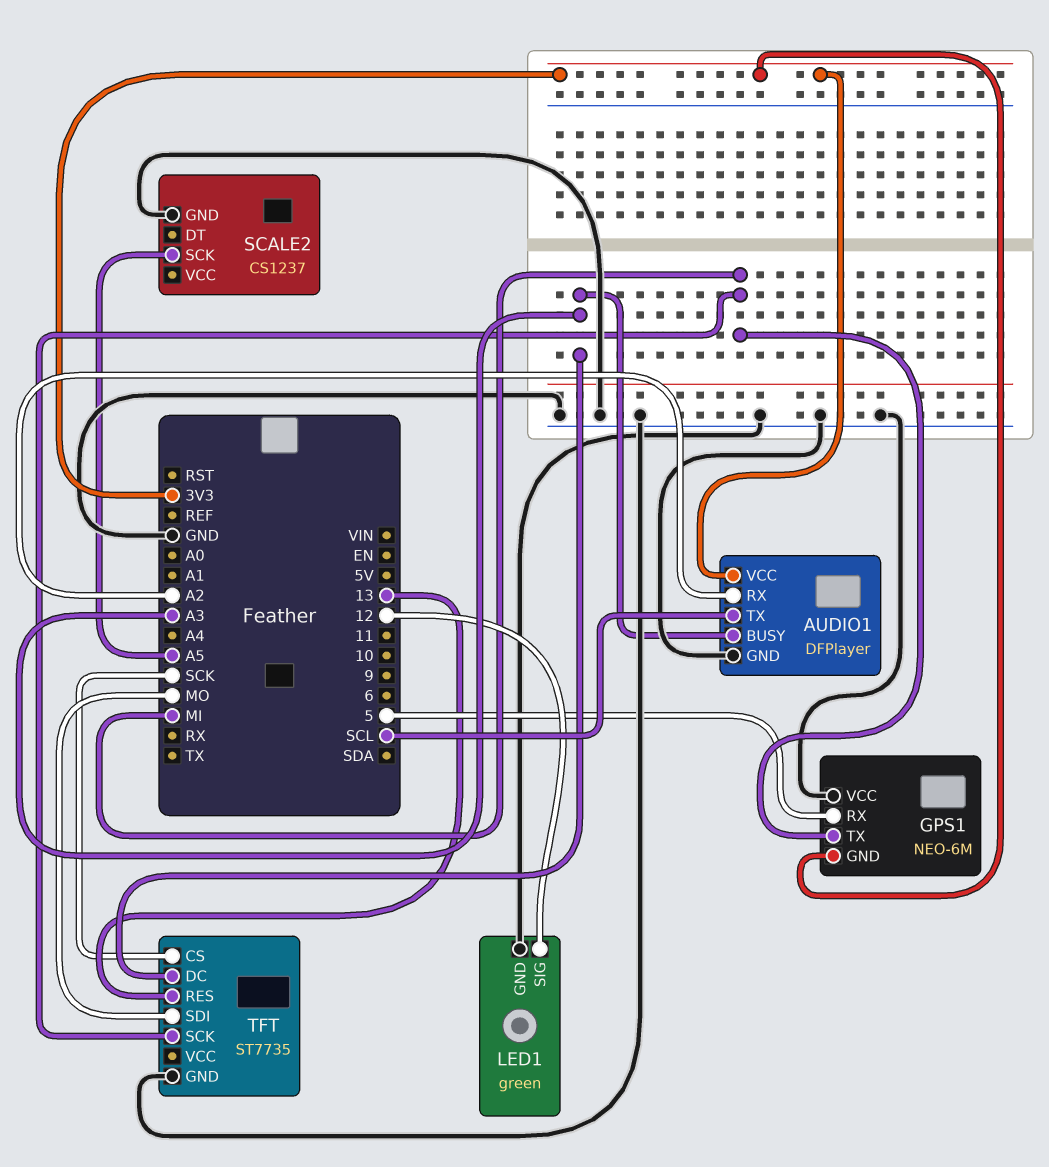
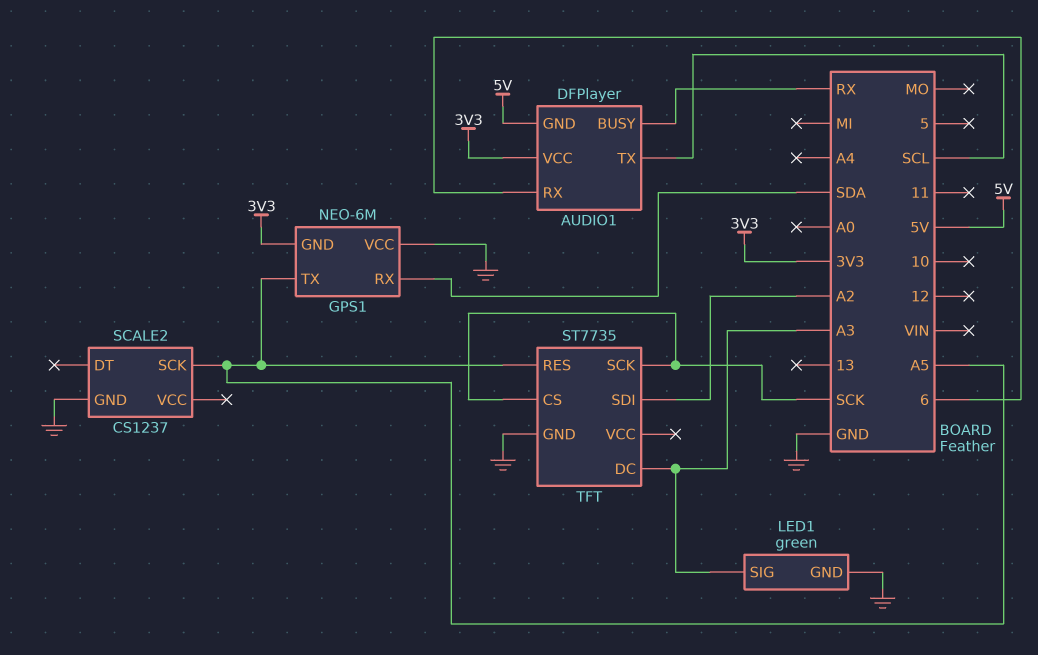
AUDIO1 pin BUSY: A3 -> RX
AUDIO1 pin GND: GND -> 5V
AUDIO1 pin RX: A2 -> 6
GPS1 pin RX: 5 -> SDA
GPS1 pin TX: MI -> A5
LED1 pin SIG: 12 -> A3
TFT pin RES: 13 -> A5
TFT pin SCK: MI -> SCK
TFT pin SDI: MO -> A2

